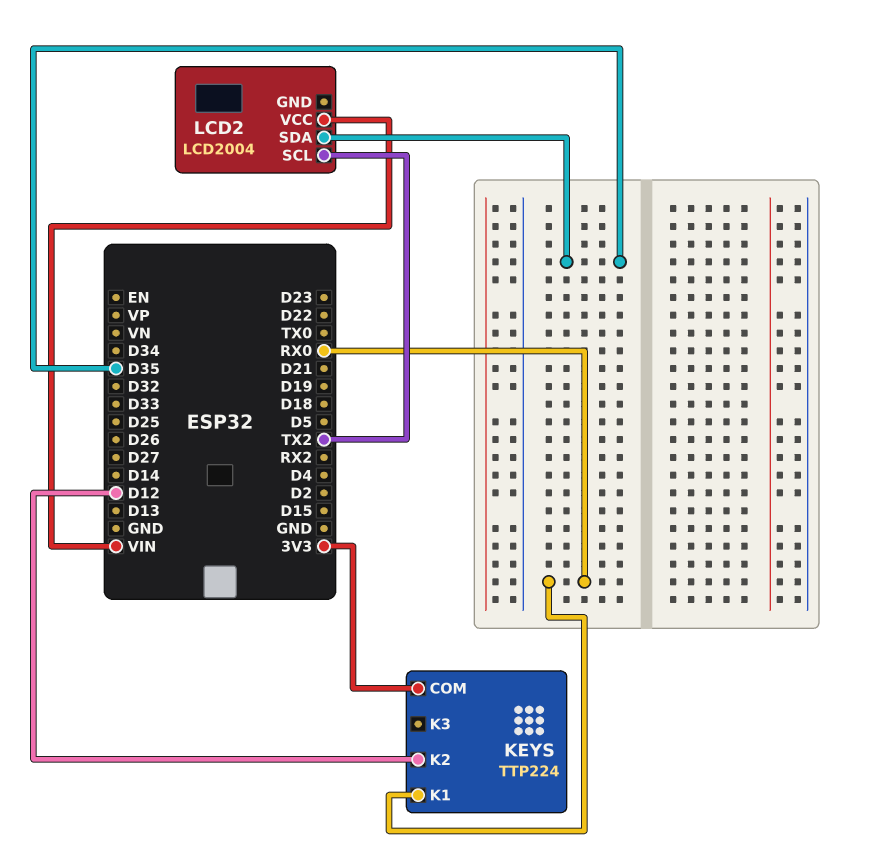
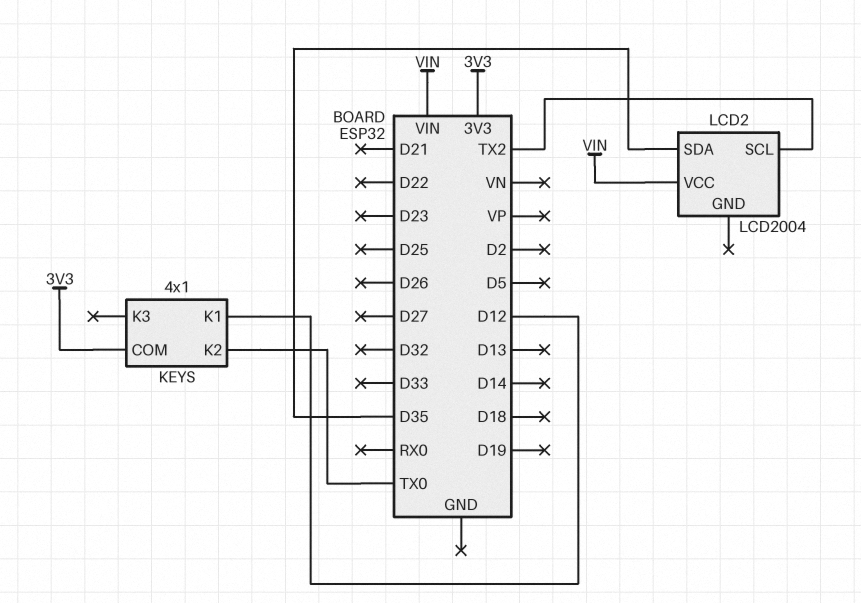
KEYS: TTP224 -> 4x1
KEYS pin K1: RX0 -> D12
KEYS pin K2: D12 -> TX0

